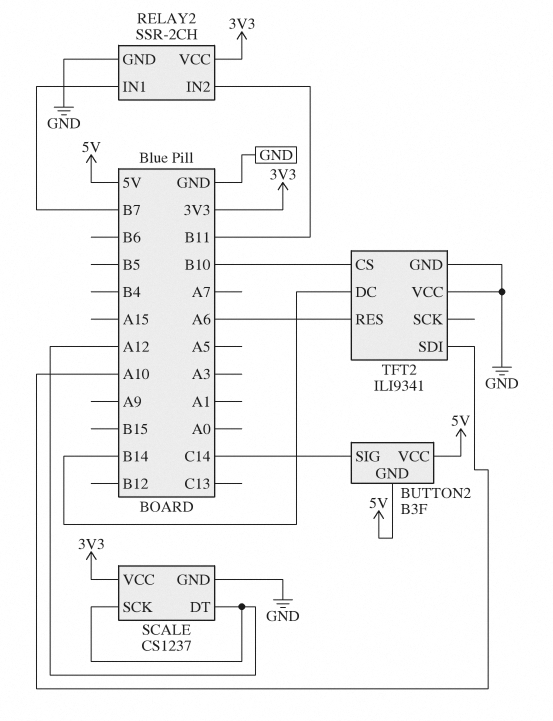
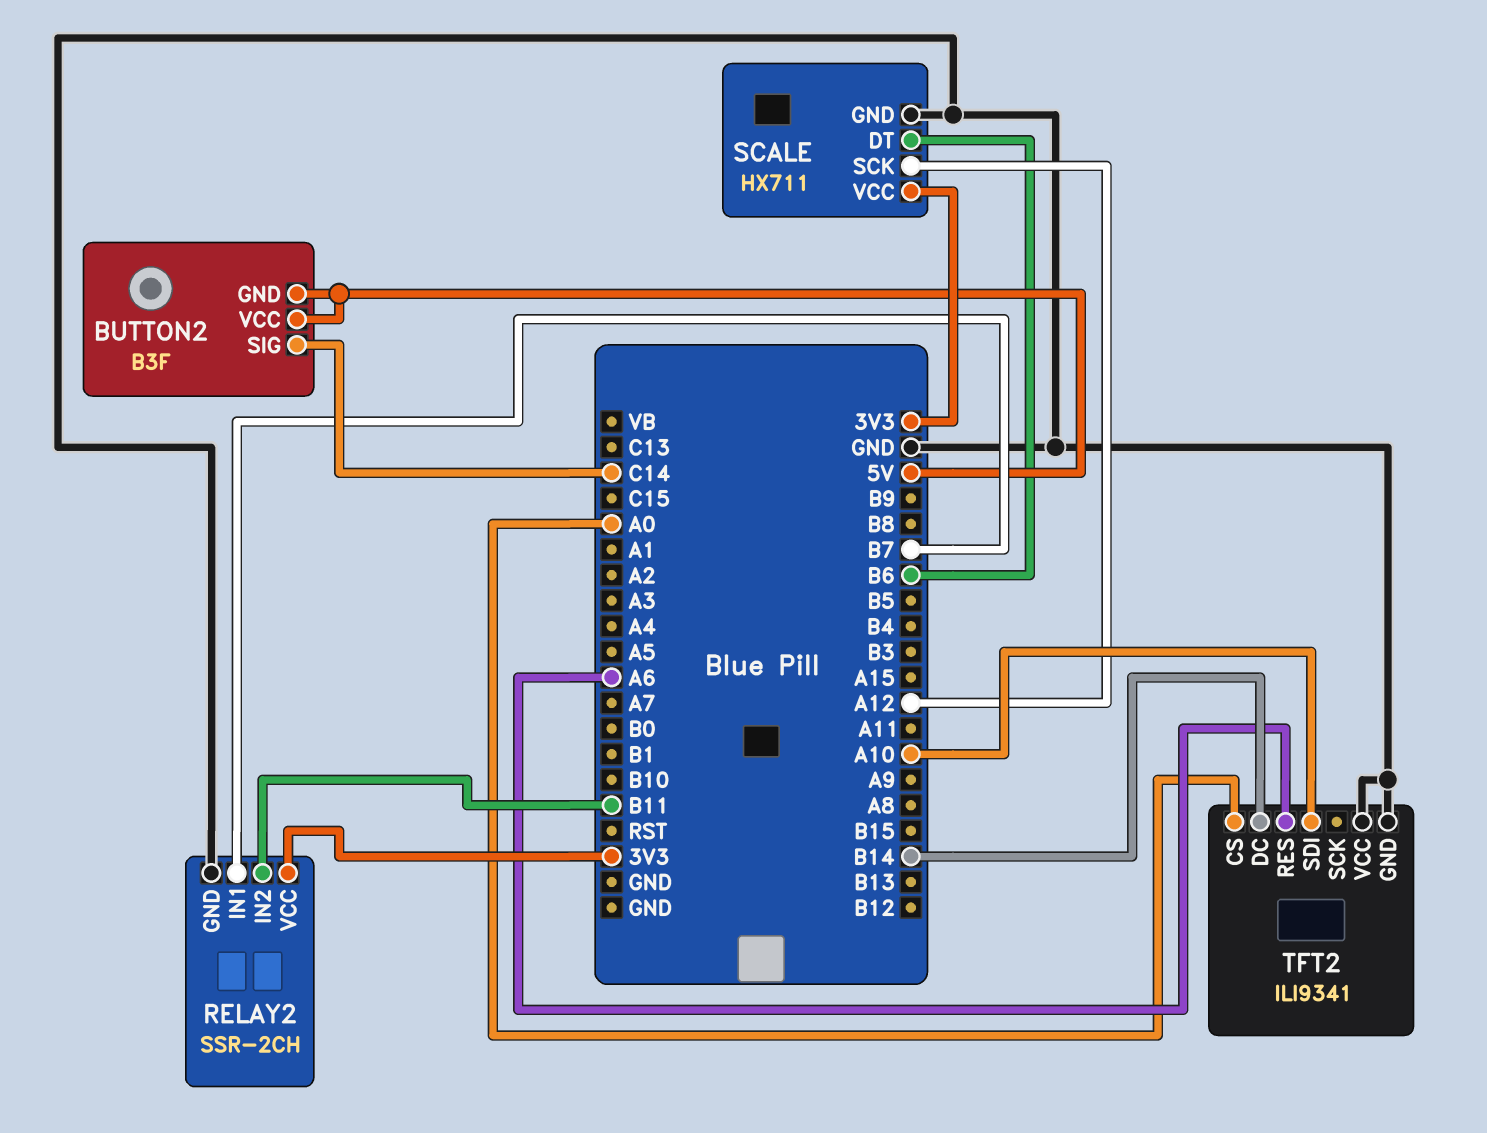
SCALE: CS1237 -> HX711
SCALE pin DT: A12 -> B6
TFT2 pin CS: B10 -> A0

